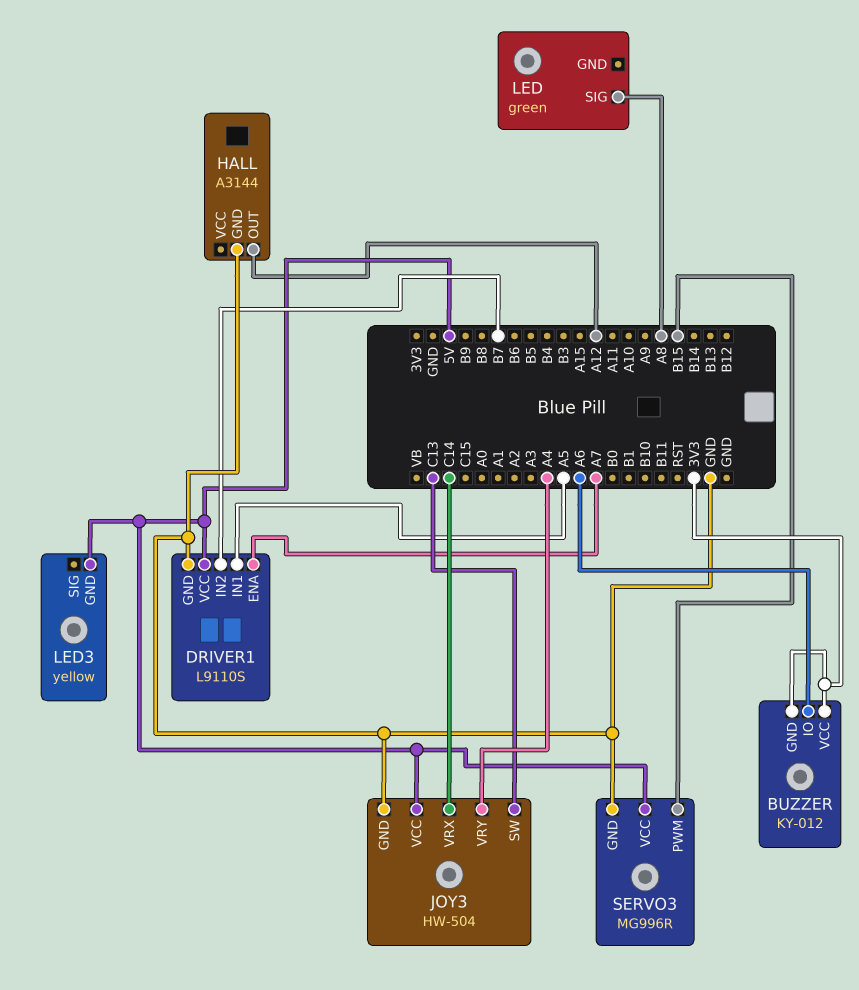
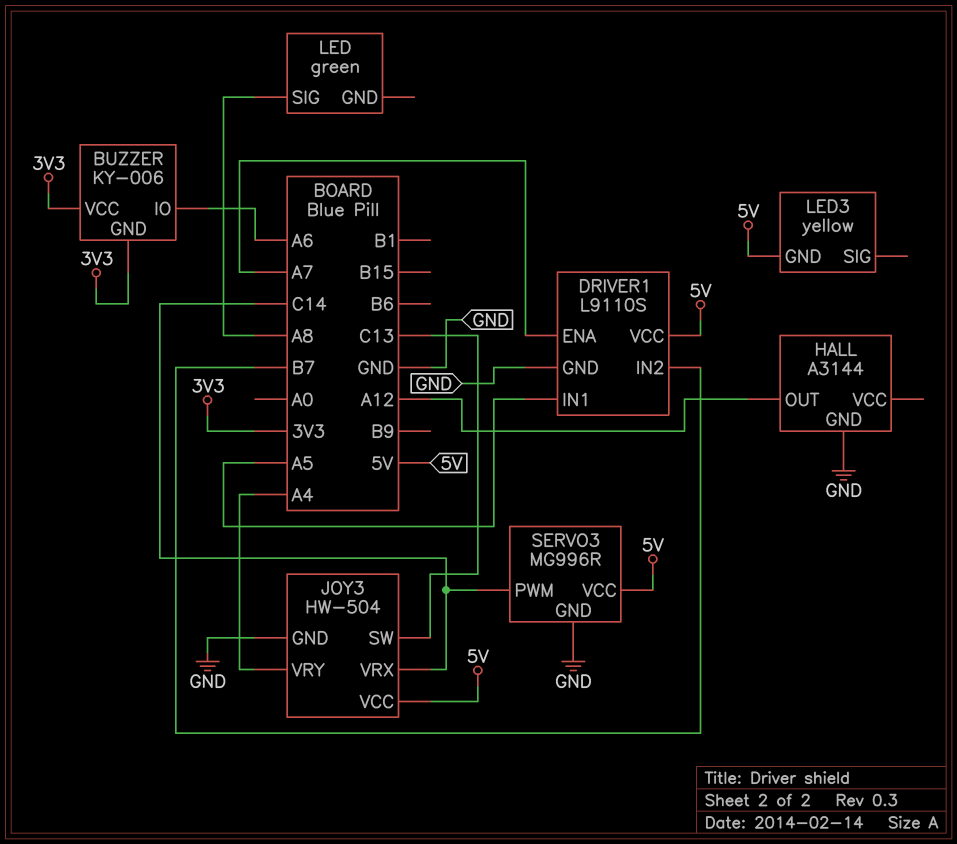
BUZZER: KY-012 -> KY-006
SERVO3 pin PWM: B15 -> C14

